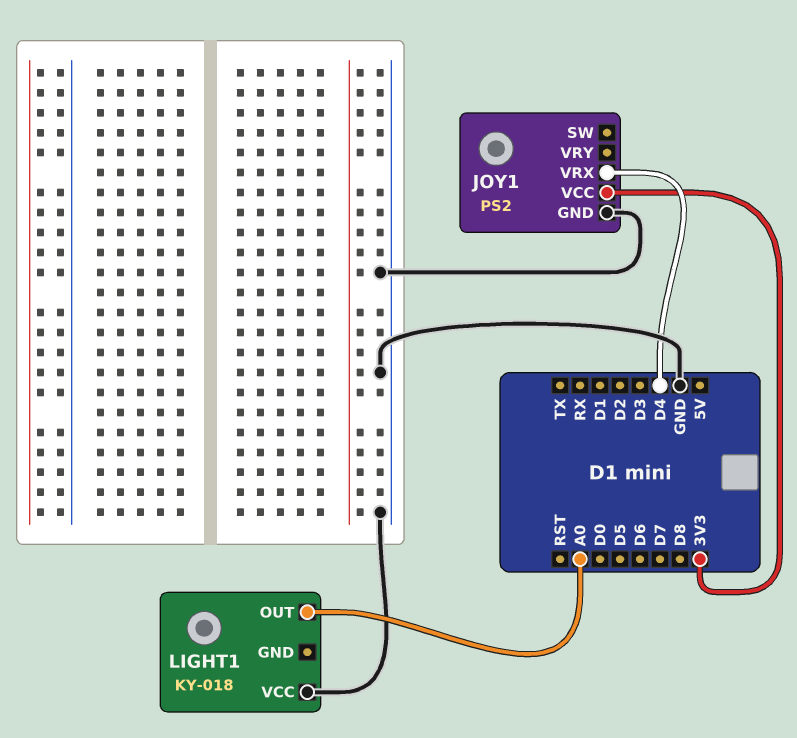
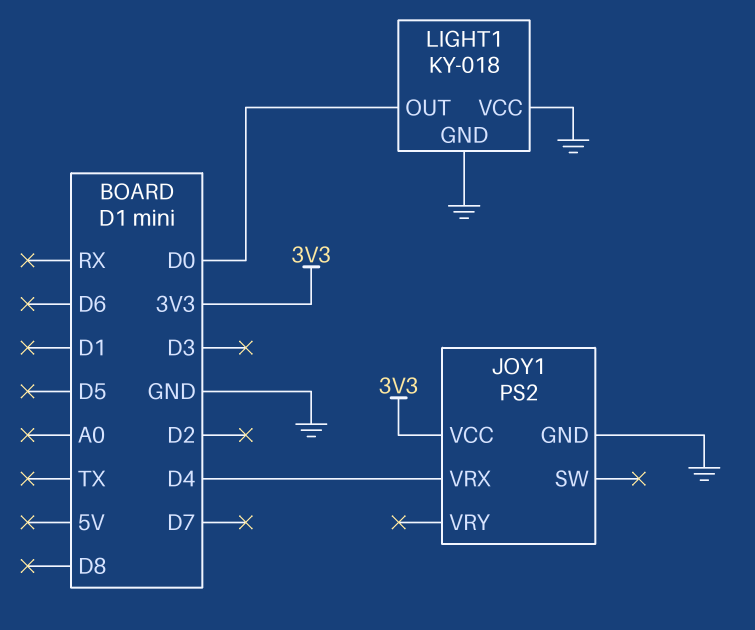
LIGHT1 pin GND: none -> GND
LIGHT1 pin OUT: A0 -> D0

